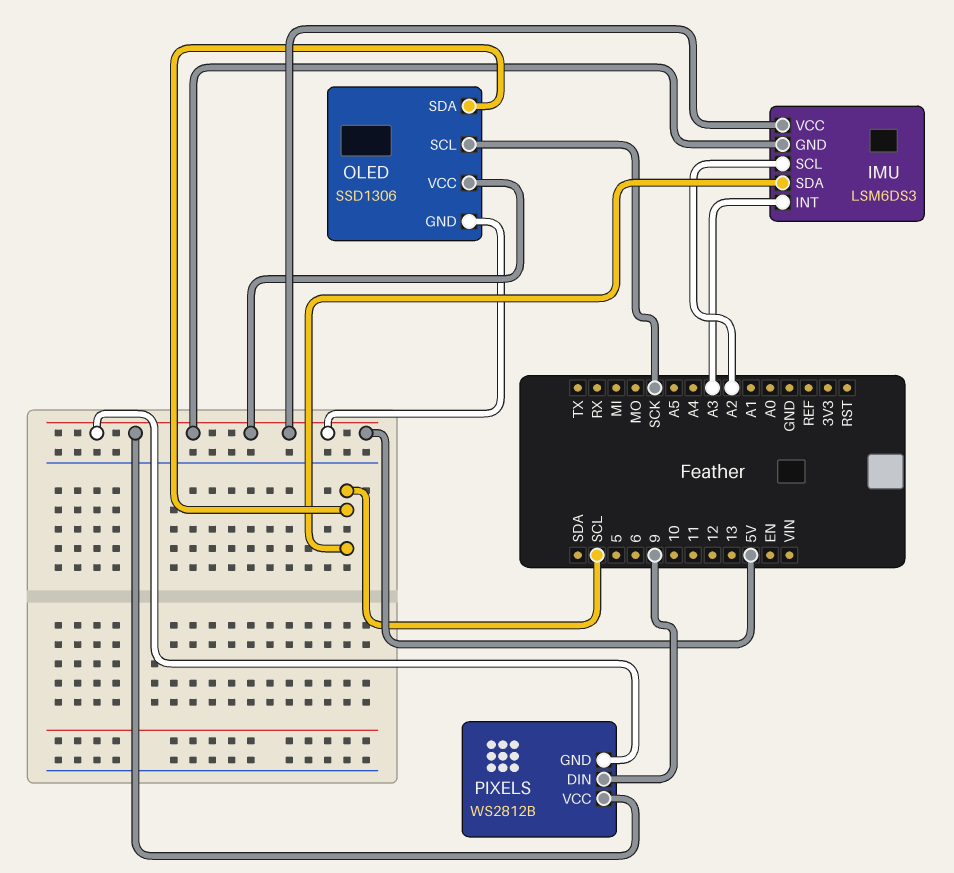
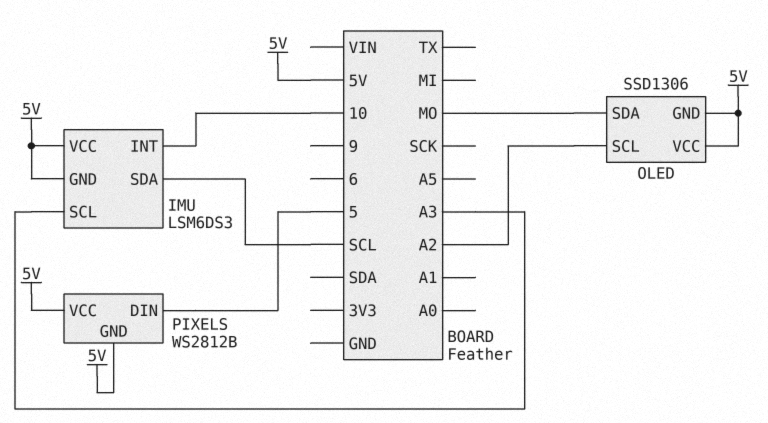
IMU pin INT: A3 -> 10
IMU pin SCL: A2 -> A3
OLED pin SCL: SCK -> A2
OLED pin SDA: SCL -> MO
PIXELS pin DIN: 9 -> 5

